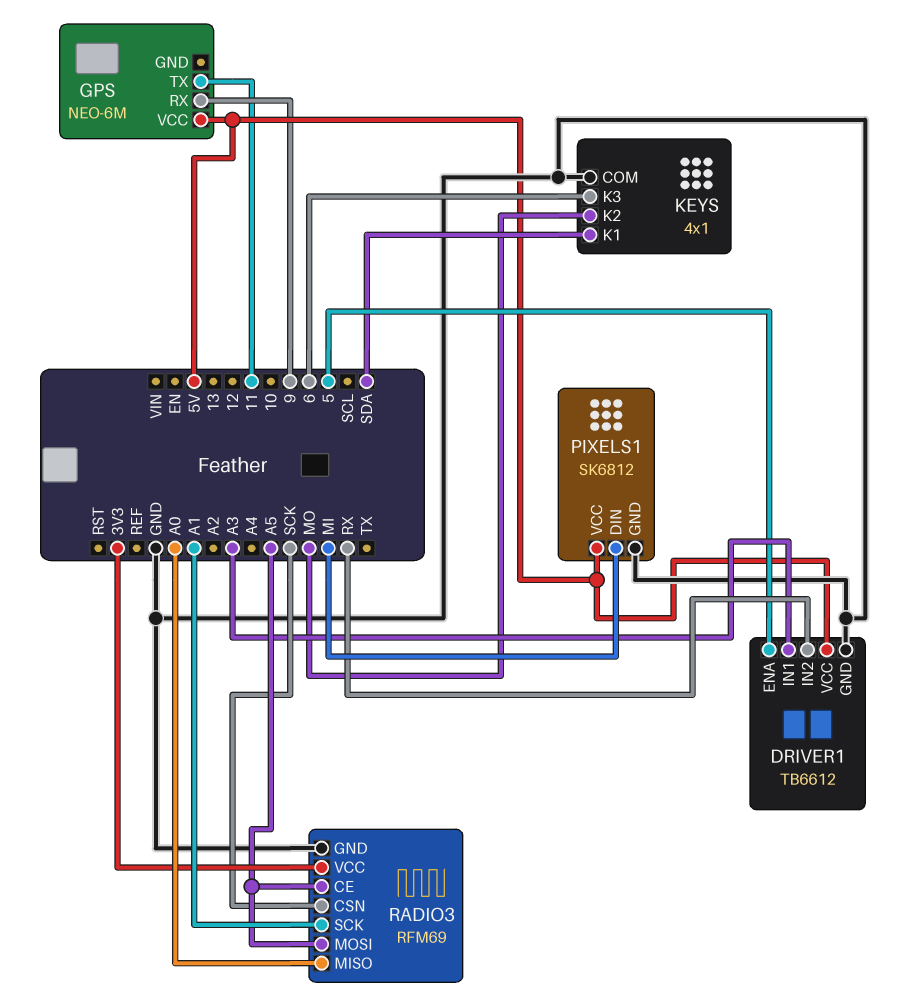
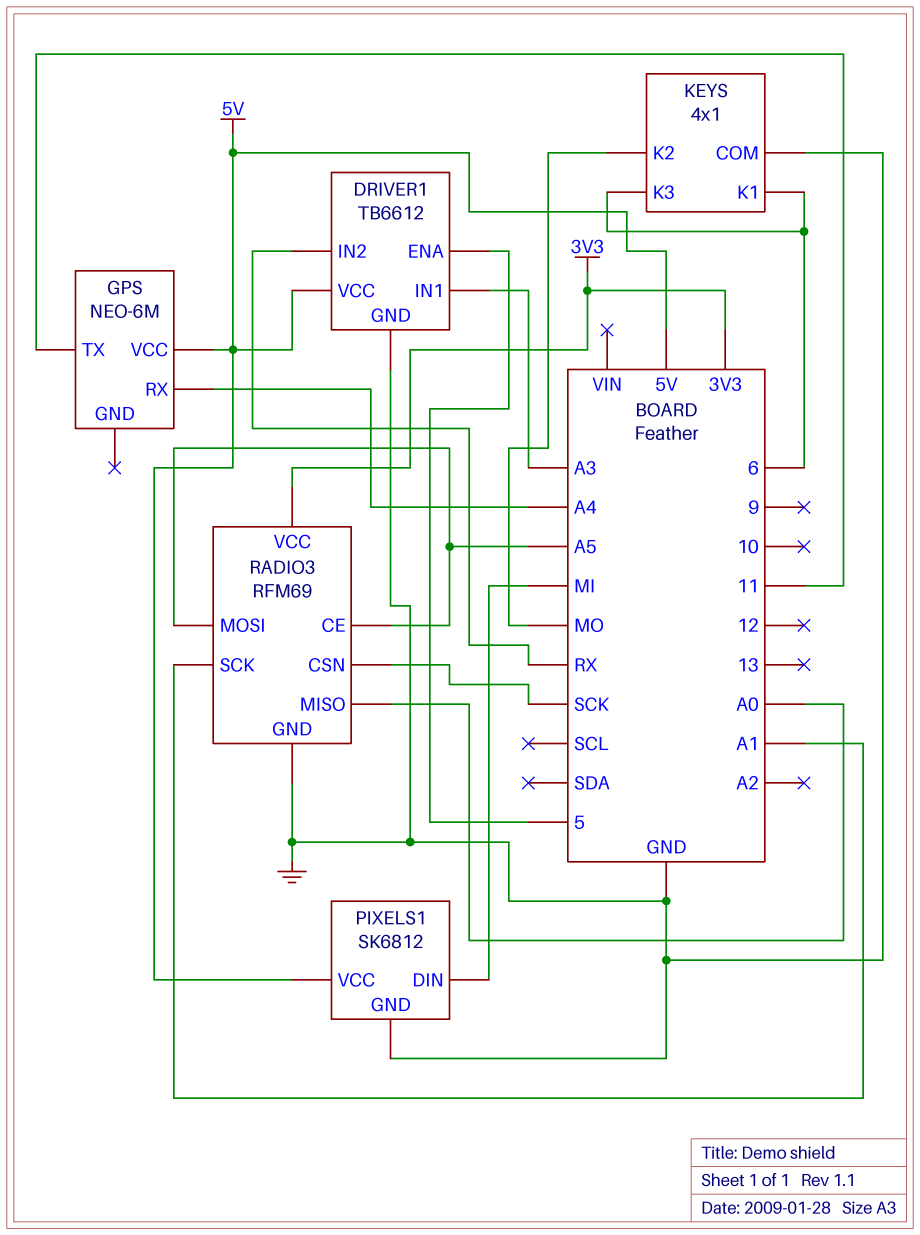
GPS pin RX: 9 -> A4
KEYS pin K1: SDA -> 6

